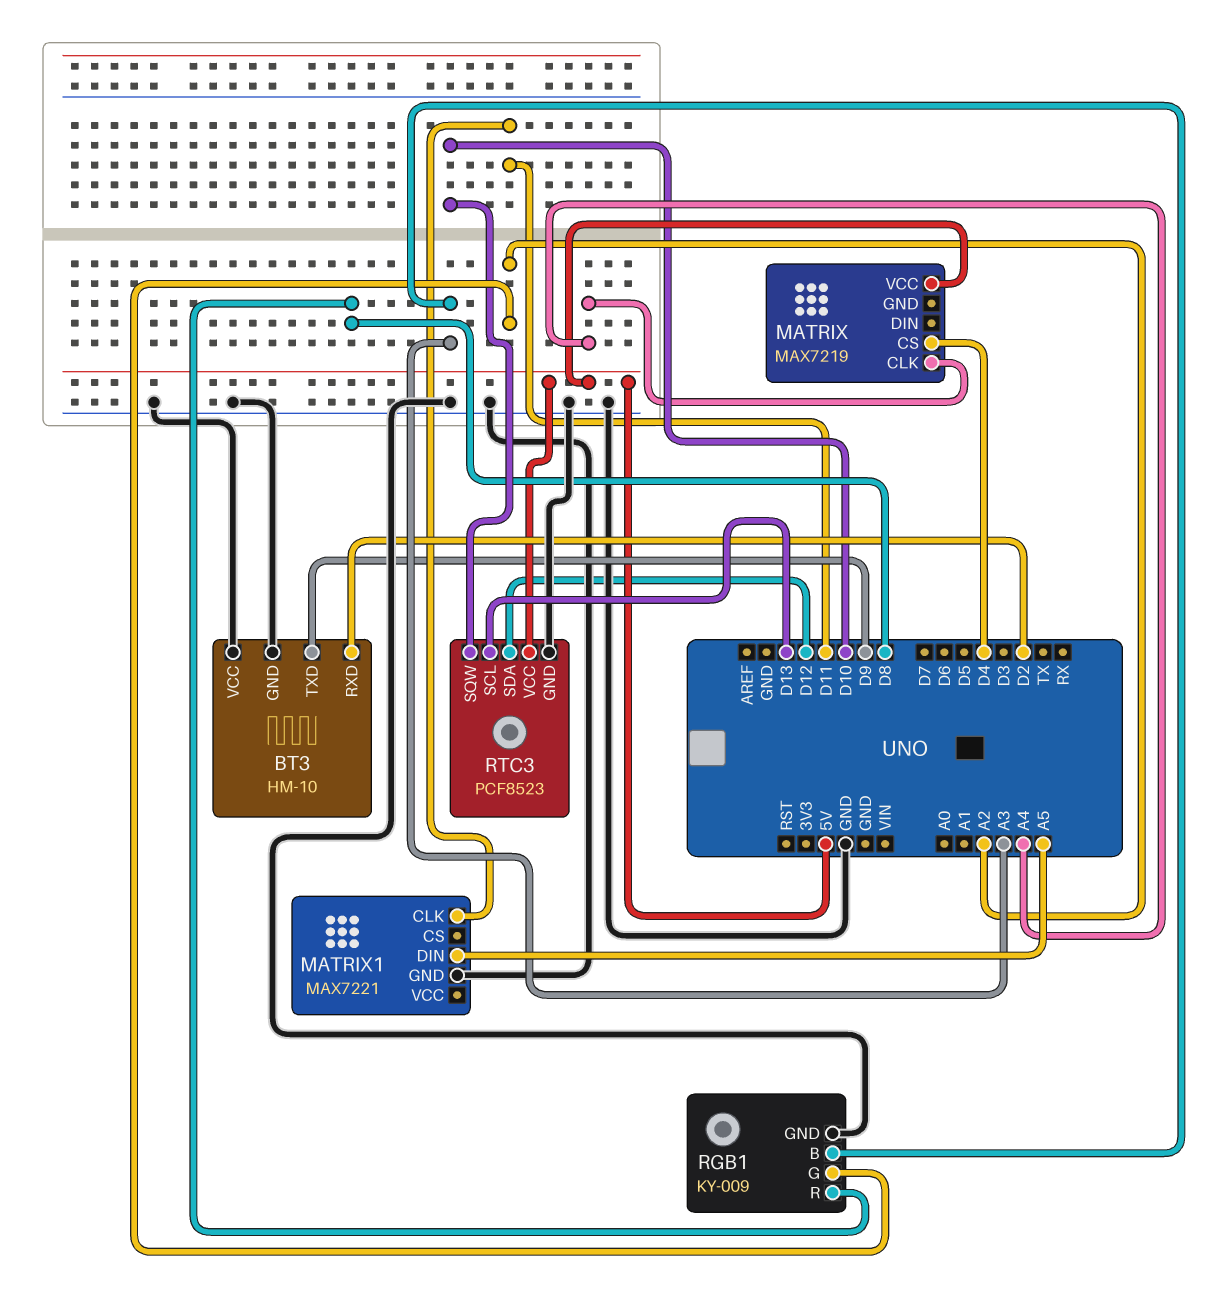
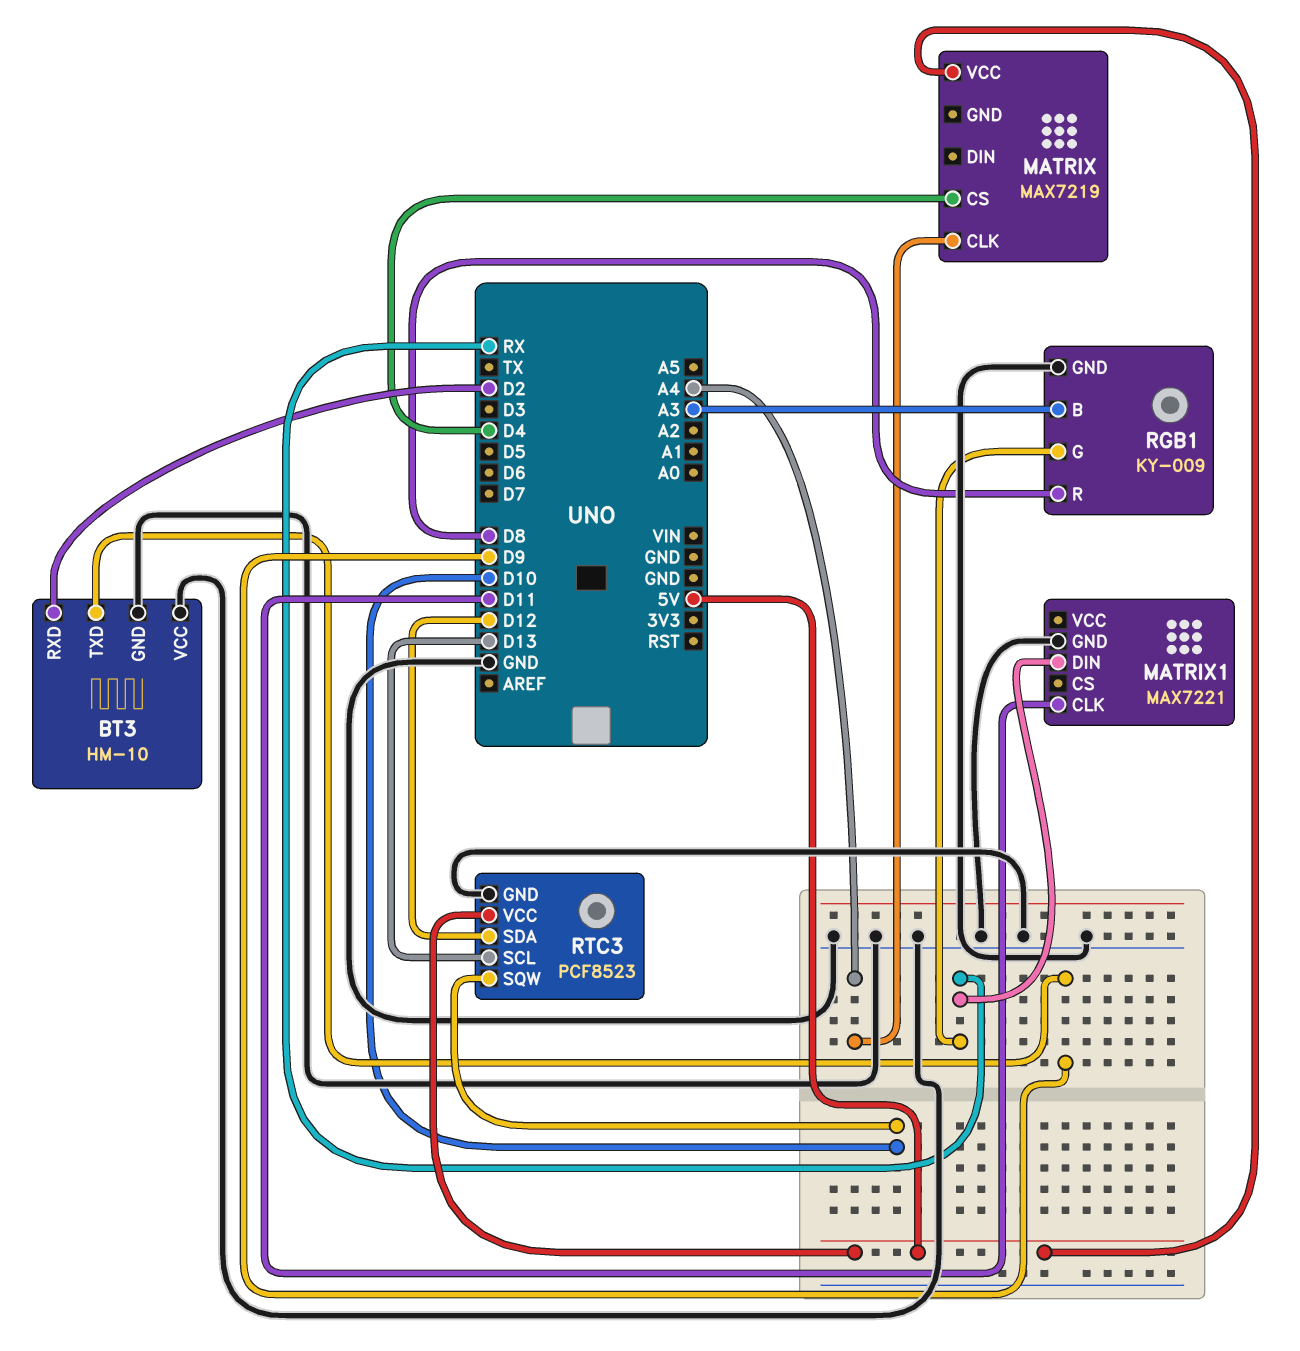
MATRIX1 pin DIN: A5 -> RX
RGB1 pin G: A2 -> RX

